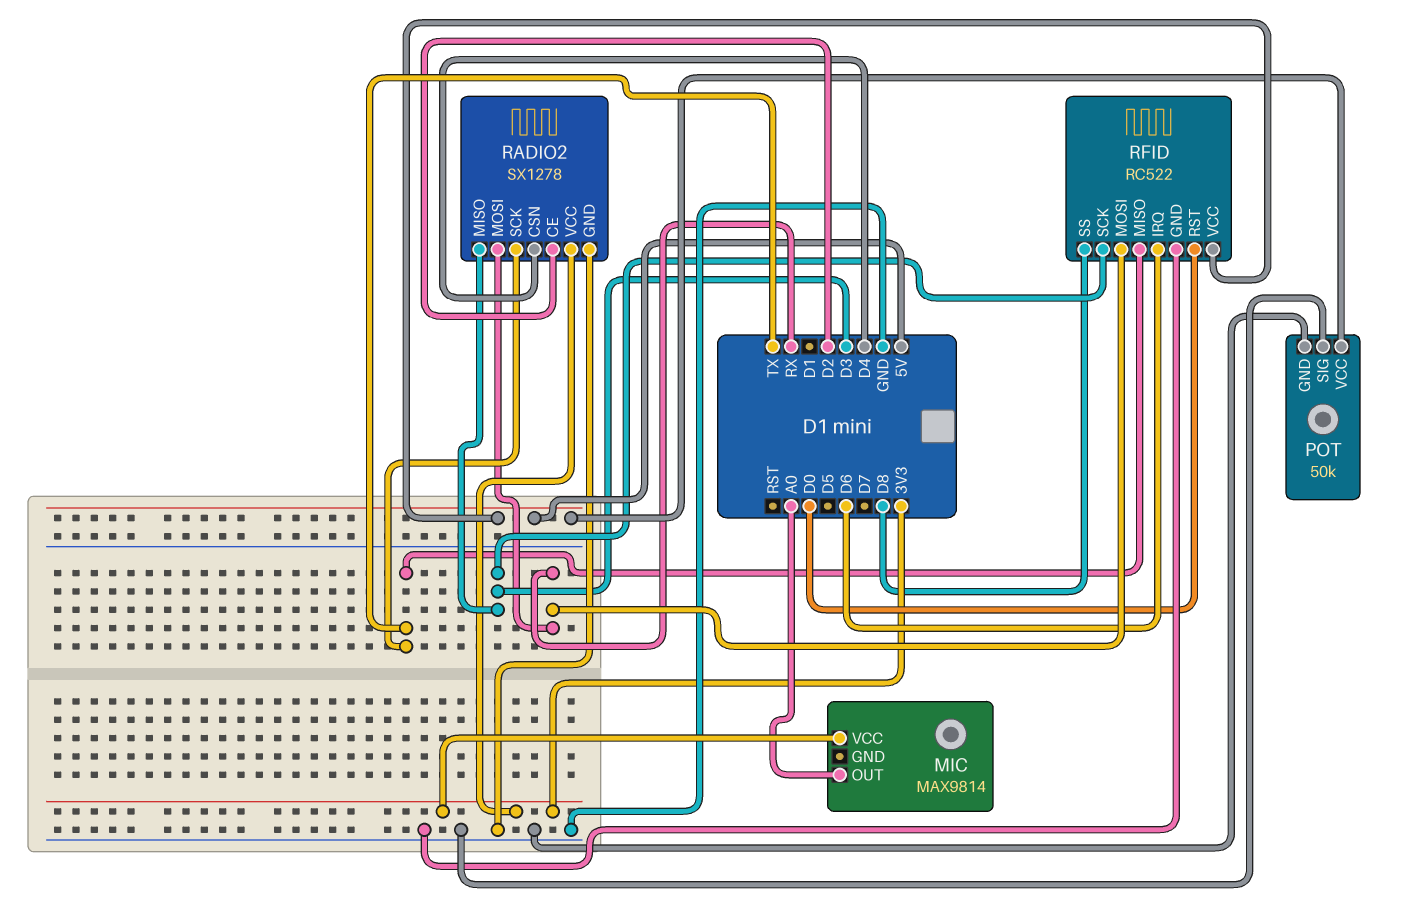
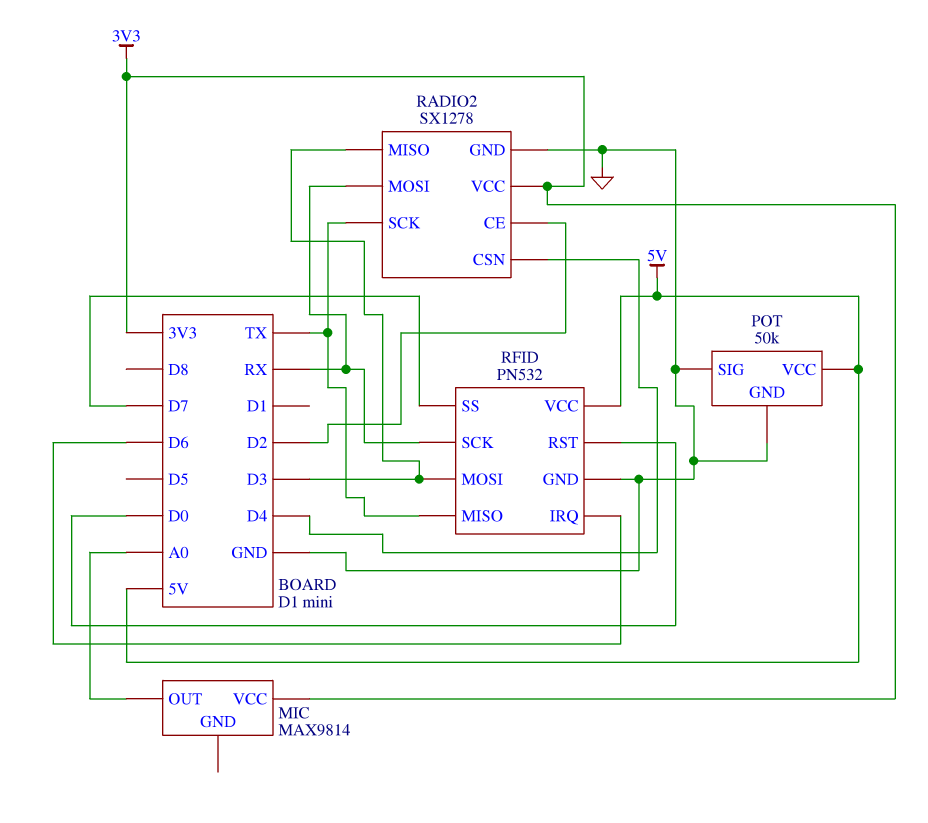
RFID: RC522 -> PN532
RFID pin MOSI: RX -> D3
RFID pin SCK: D3 -> RX
RFID pin SS: D8 -> D7

